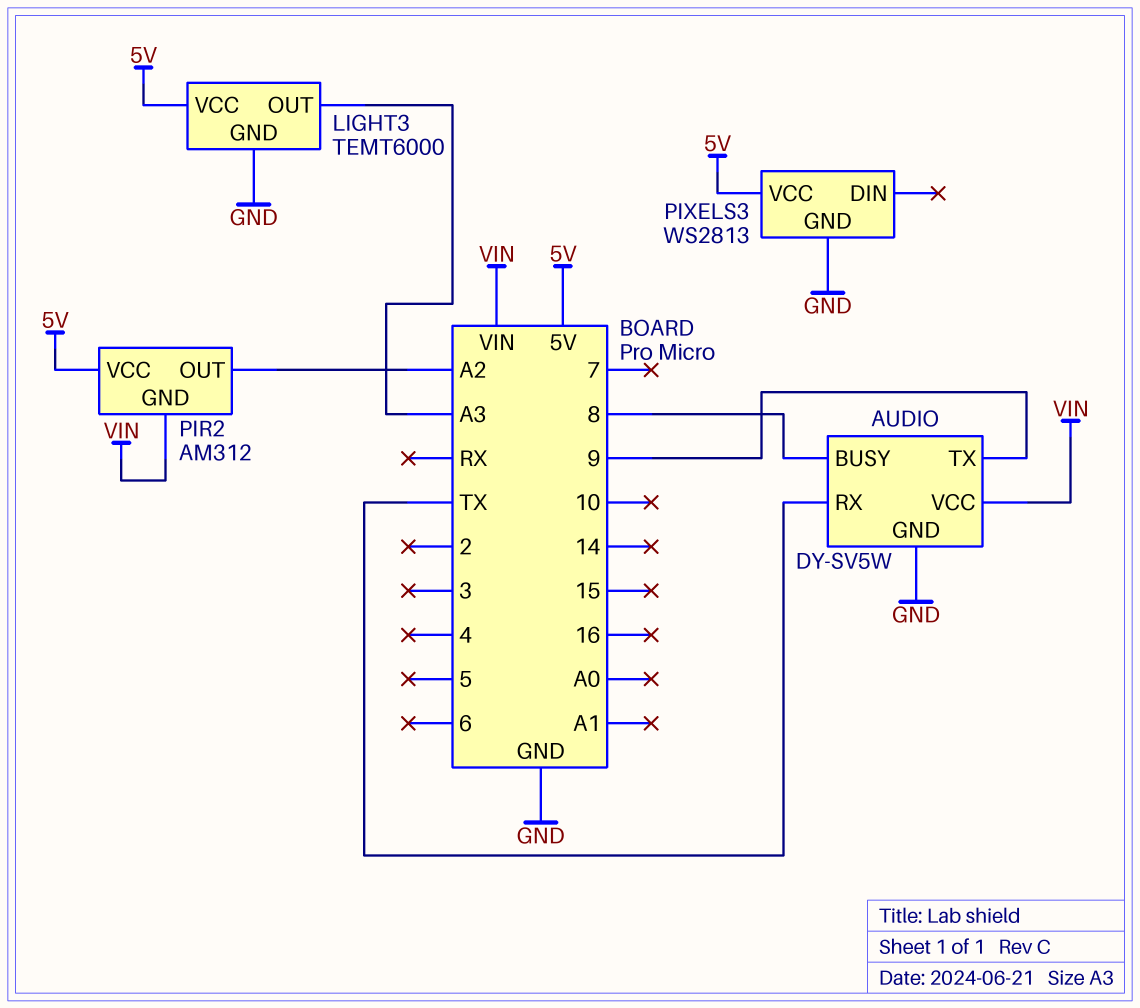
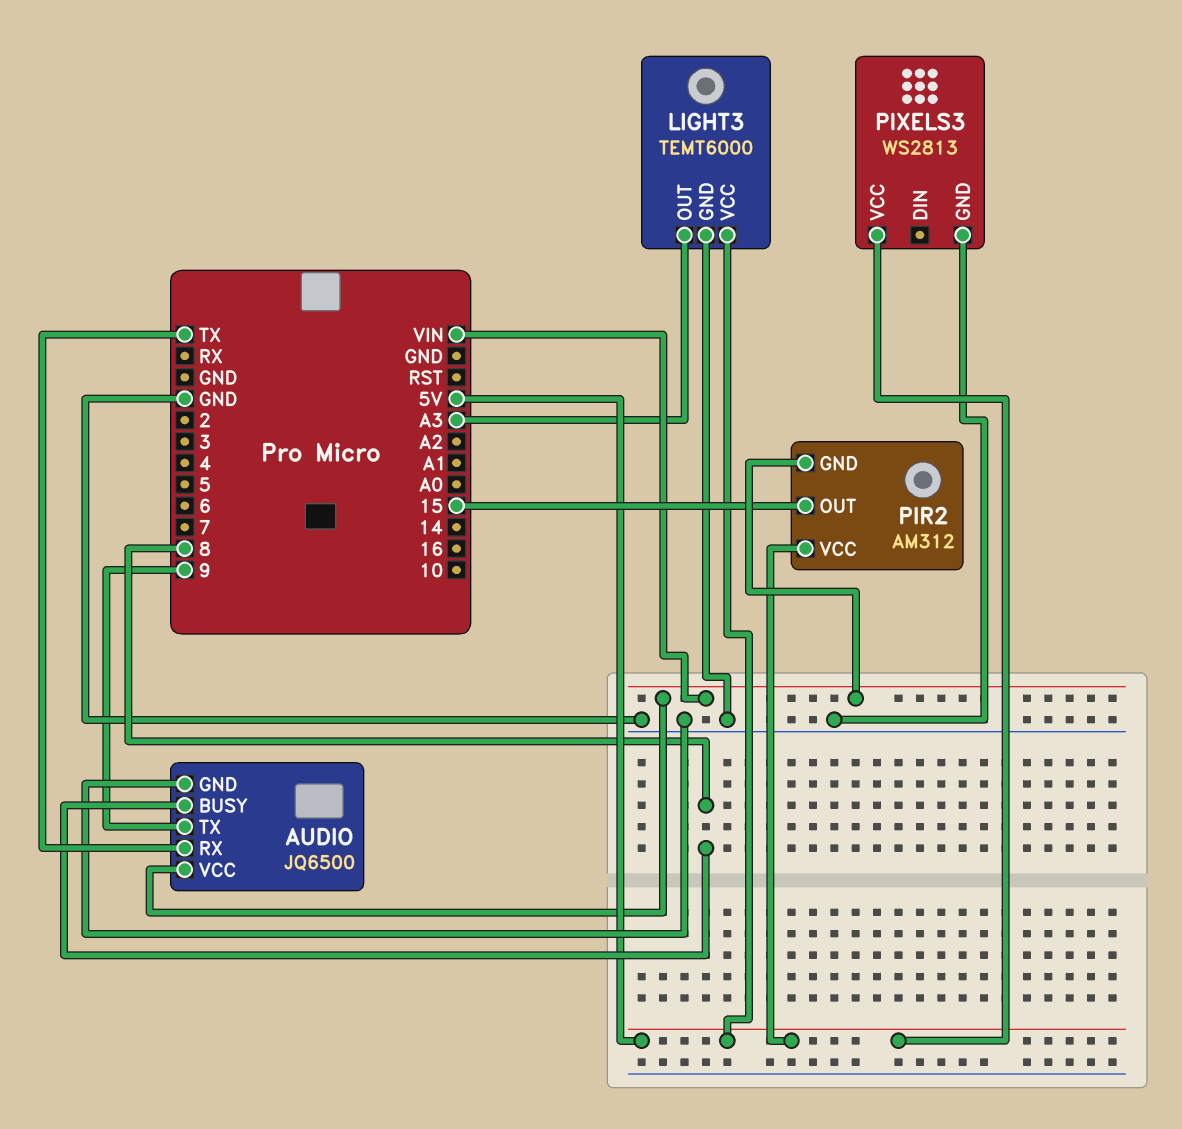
AUDIO: DY-SV5W -> JQ6500
PIR2 pin OUT: A2 -> 15

